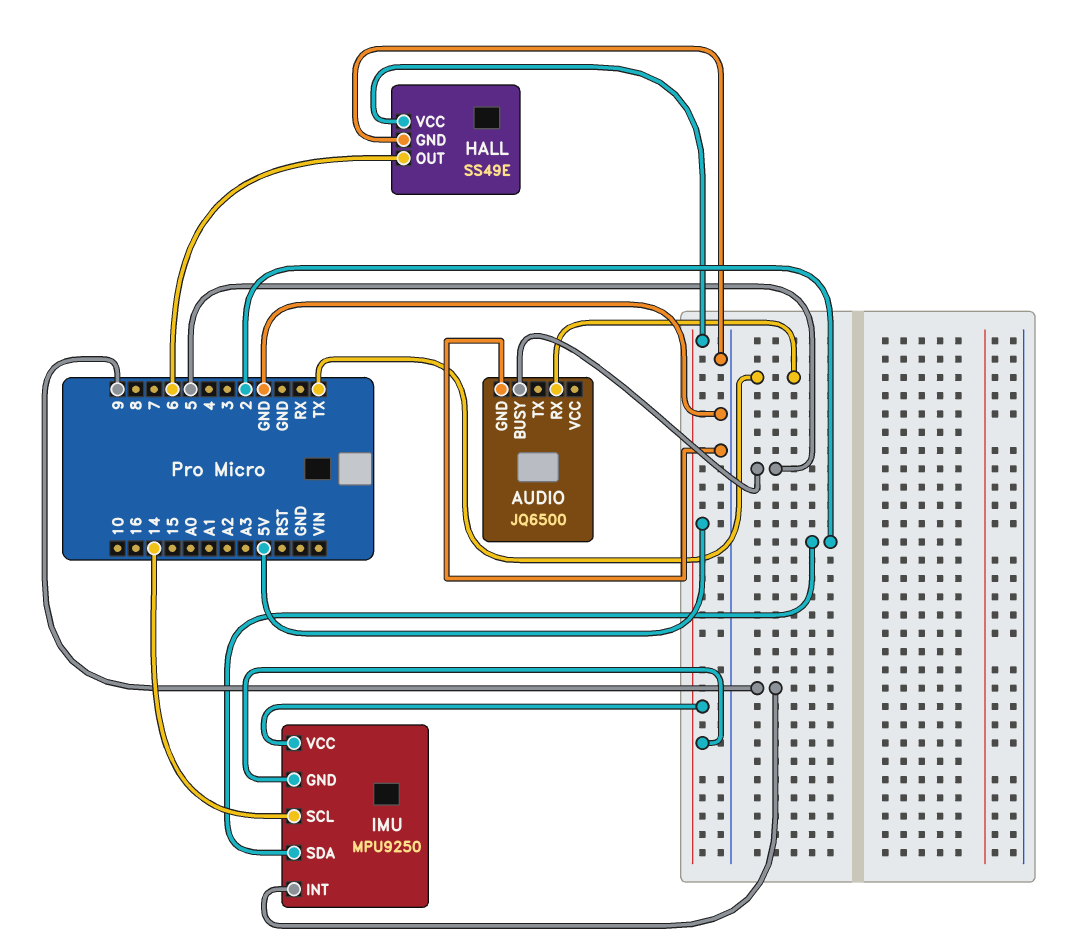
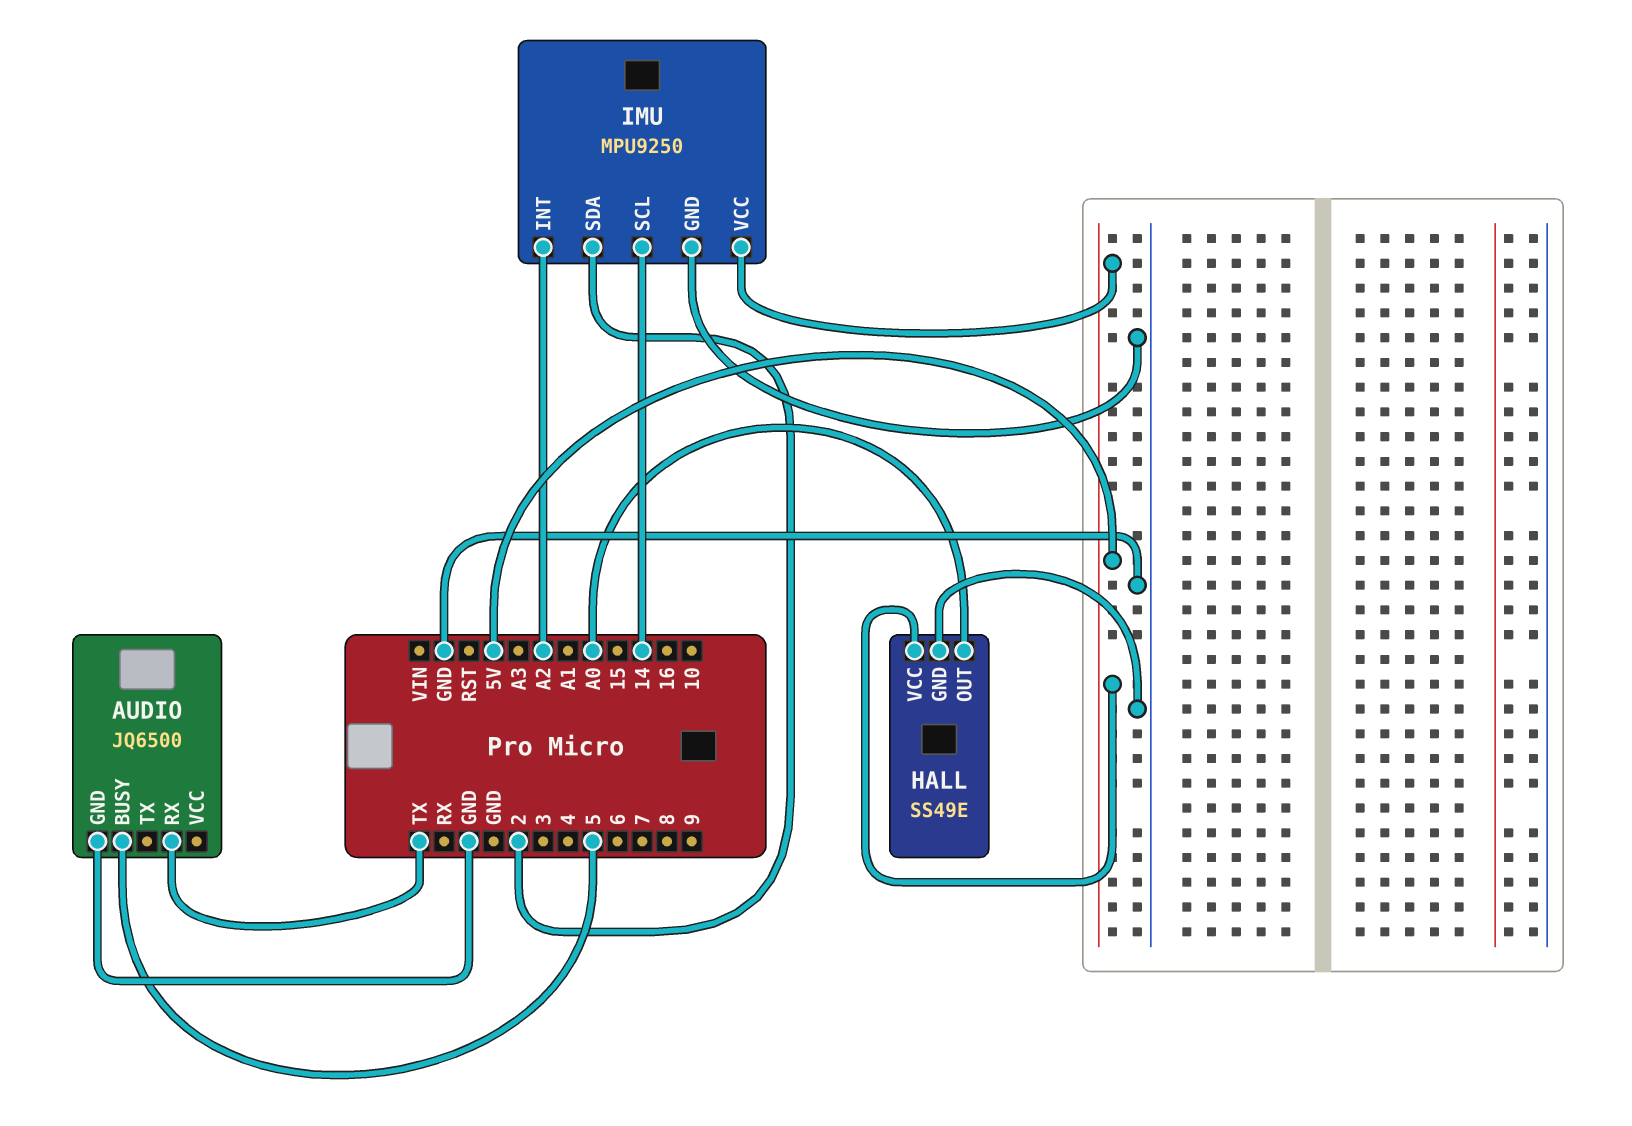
HALL pin OUT: 6 -> A0
IMU pin GND: 5V -> GND
IMU pin INT: 9 -> A2

